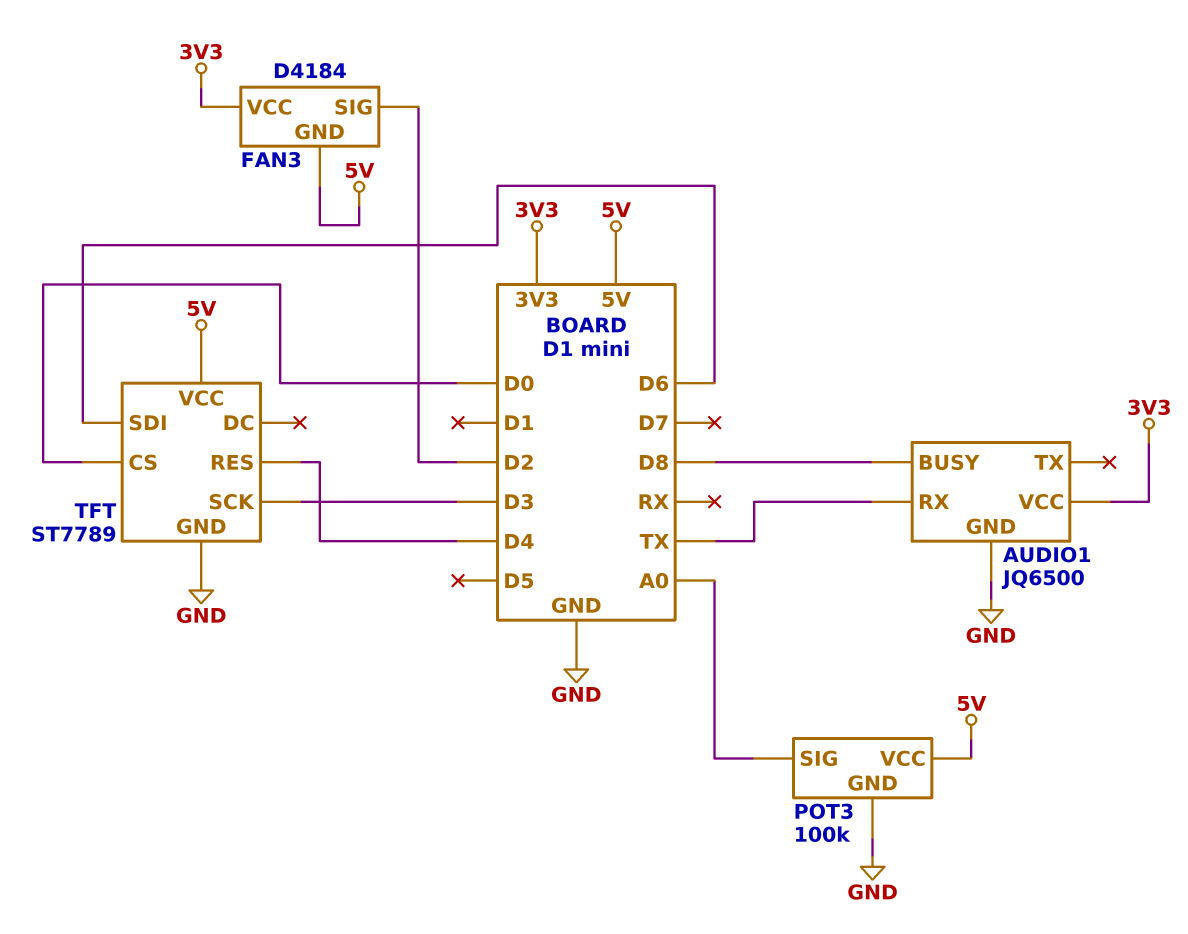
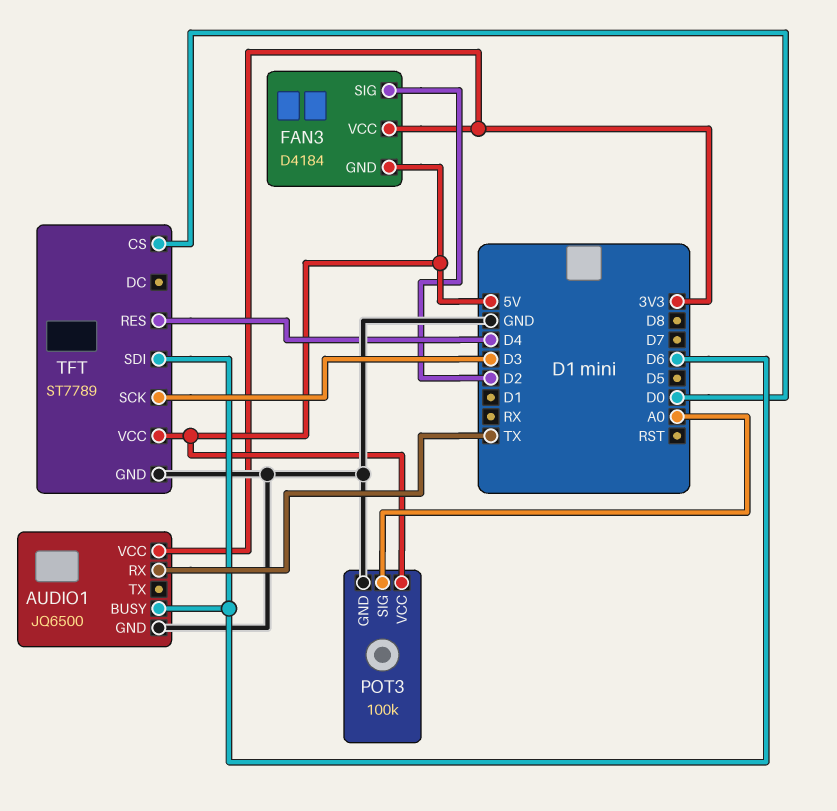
AUDIO1 pin BUSY: D8 -> D6

